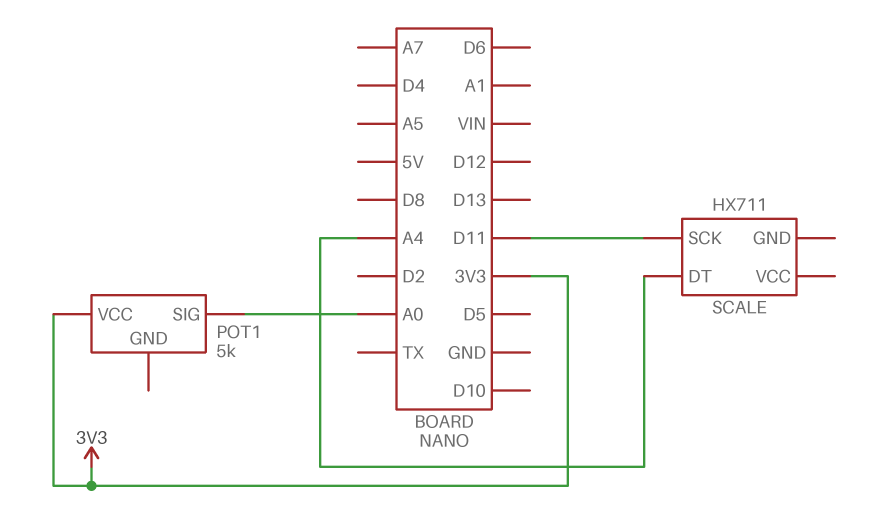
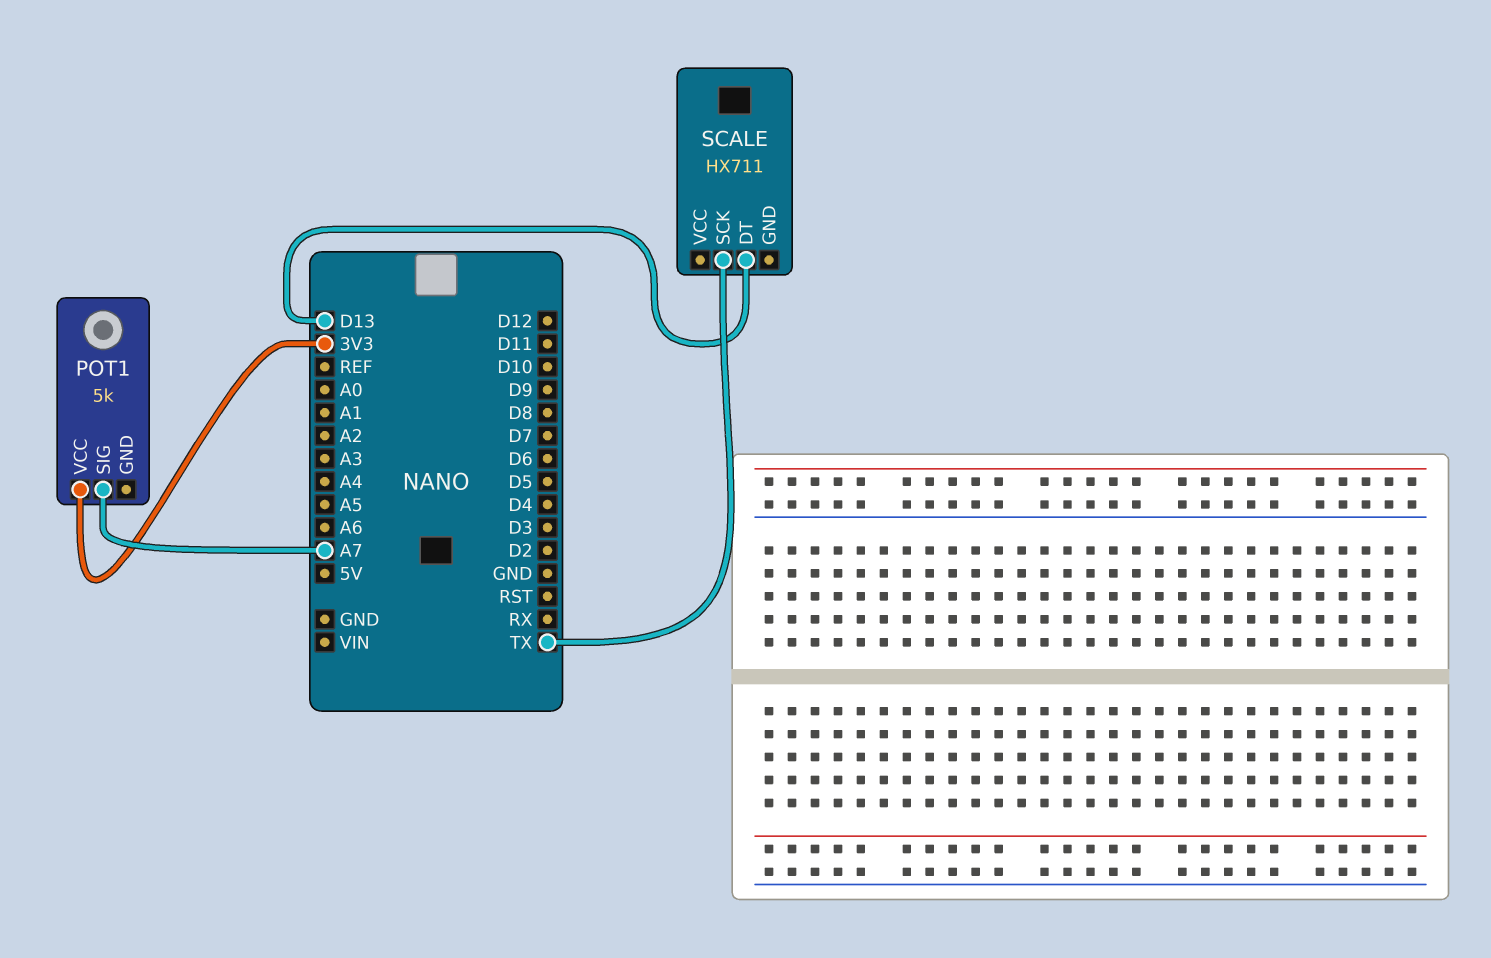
POT1 pin SIG: A0 -> A7
SCALE pin DT: A4 -> D13
SCALE pin SCK: D11 -> TX

